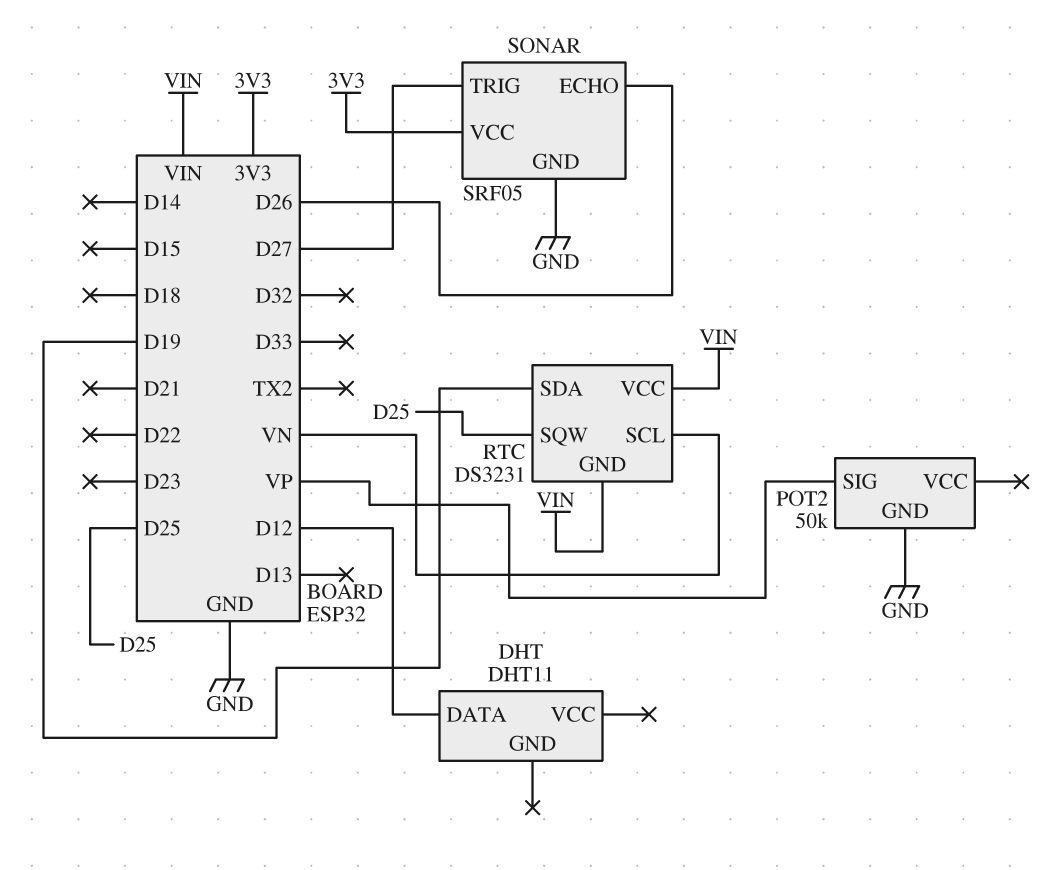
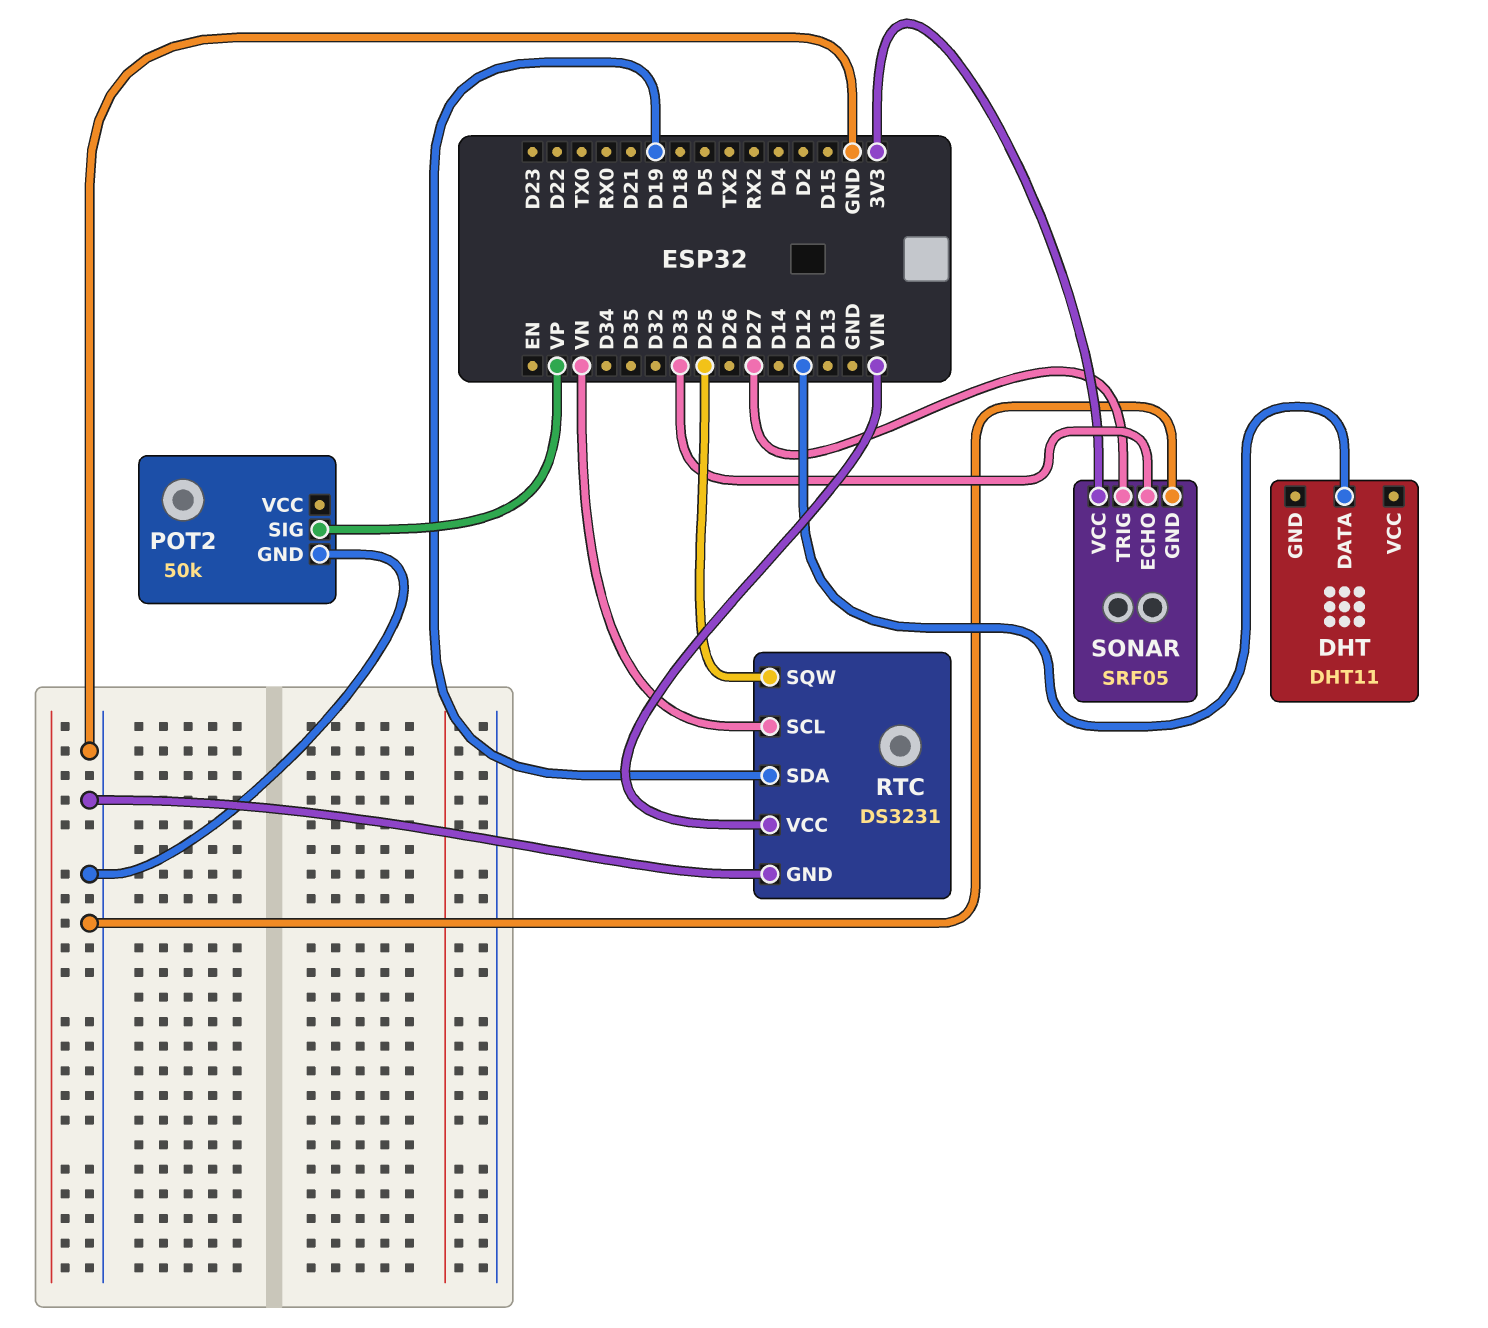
RTC pin GND: VIN -> GND
SONAR pin ECHO: D26 -> D33

